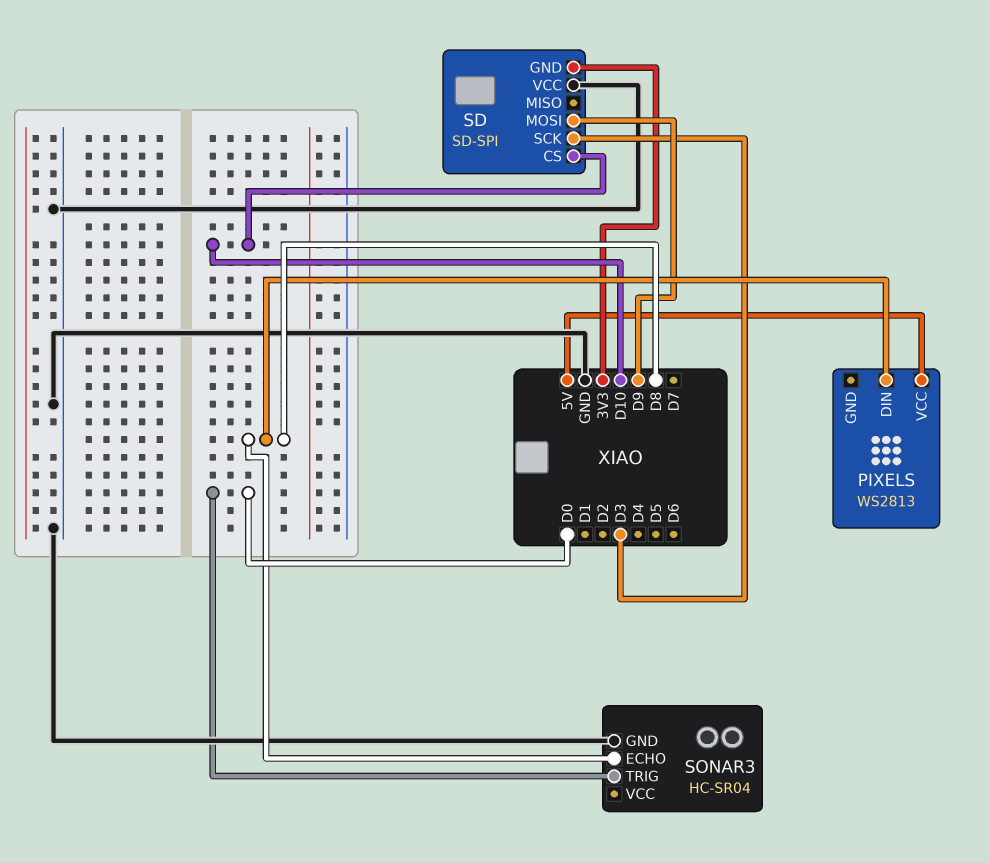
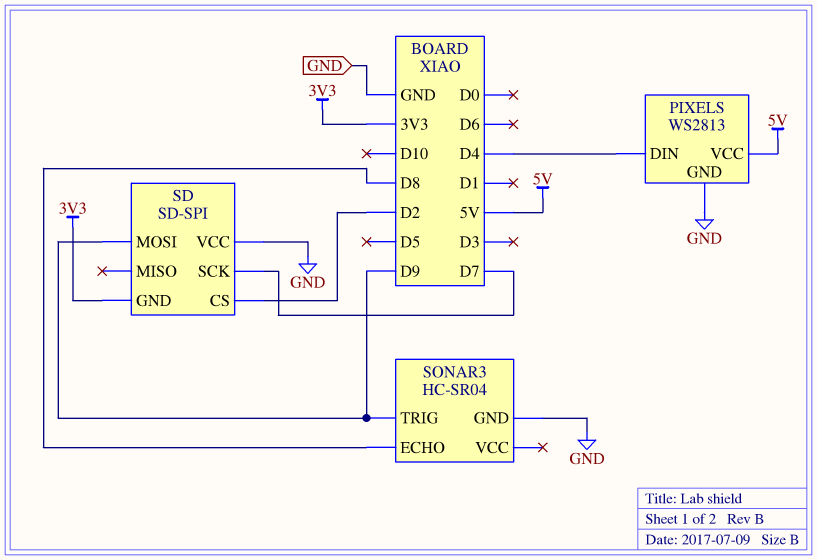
PIXELS pin DIN: D8 -> D4
PIXELS pin GND: none -> GND
SD pin CS: D10 -> D2
SD pin SCK: D3 -> D7
SONAR3 pin TRIG: D0 -> D9

